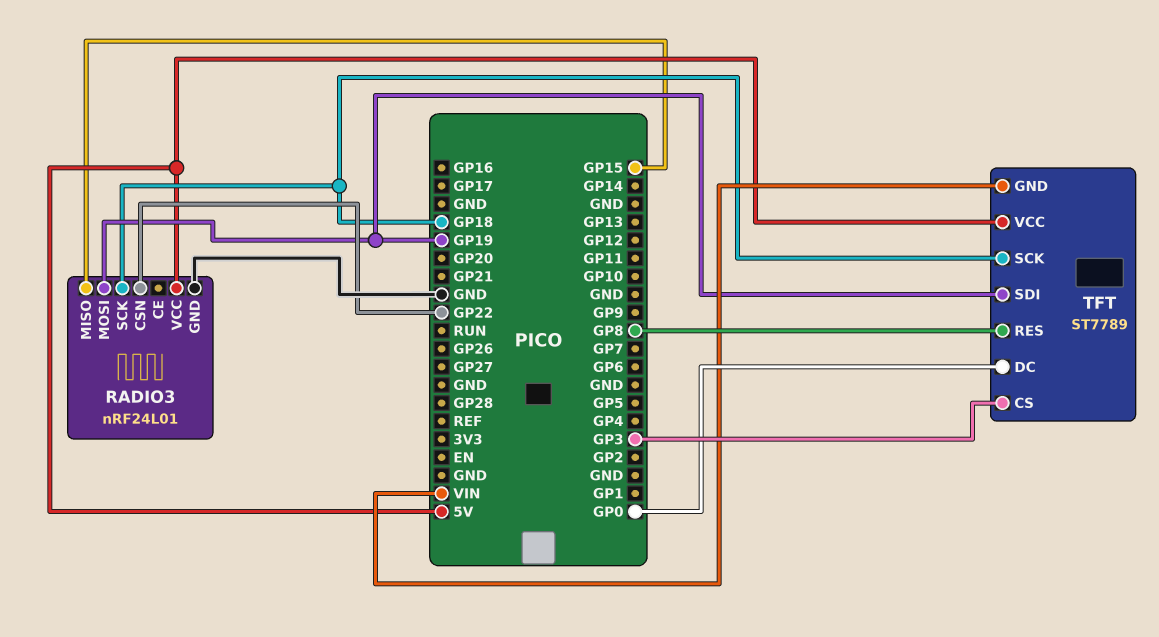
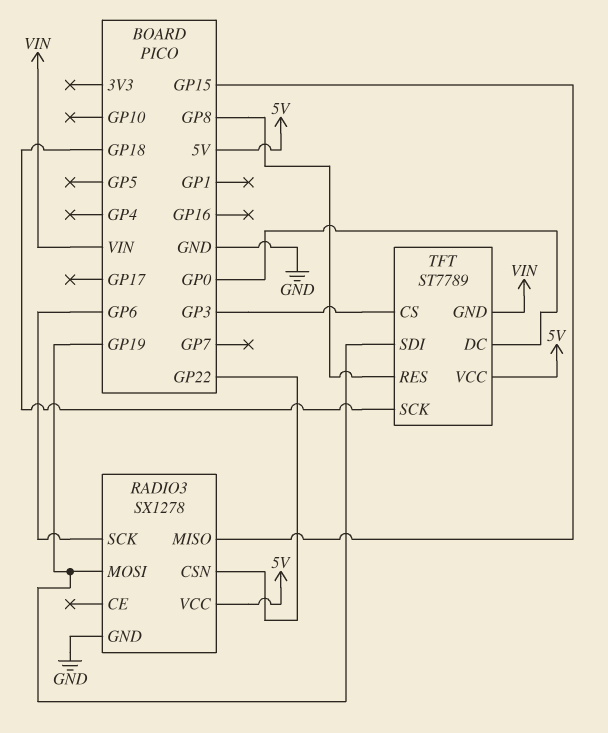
RADIO3: nRF24L01 -> SX1278
RADIO3 pin SCK: GP18 -> GP6

